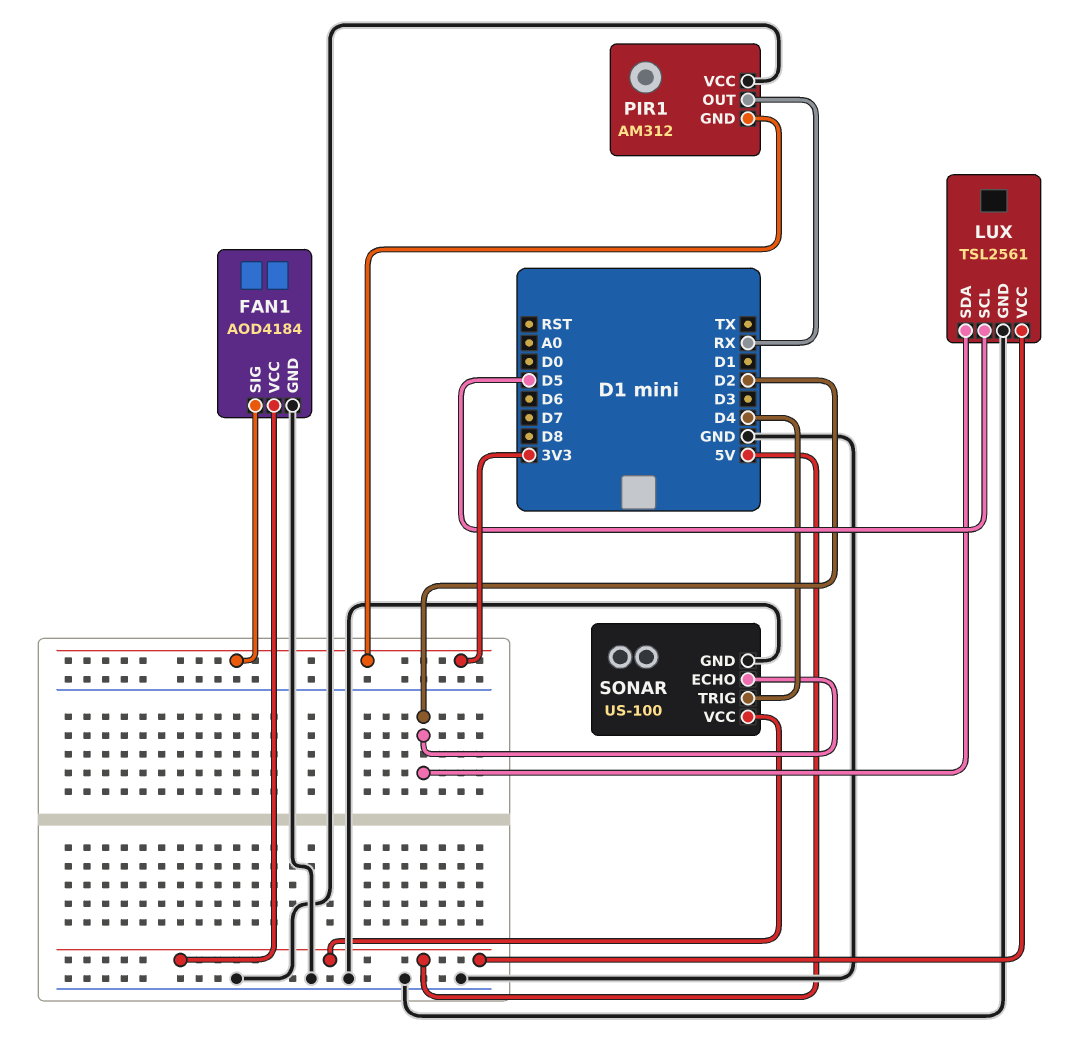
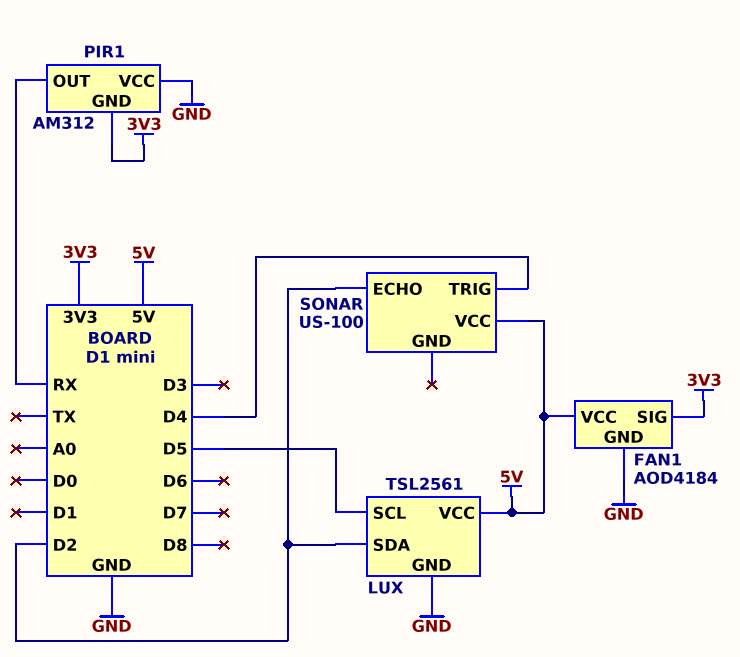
SONAR pin GND: GND -> none

